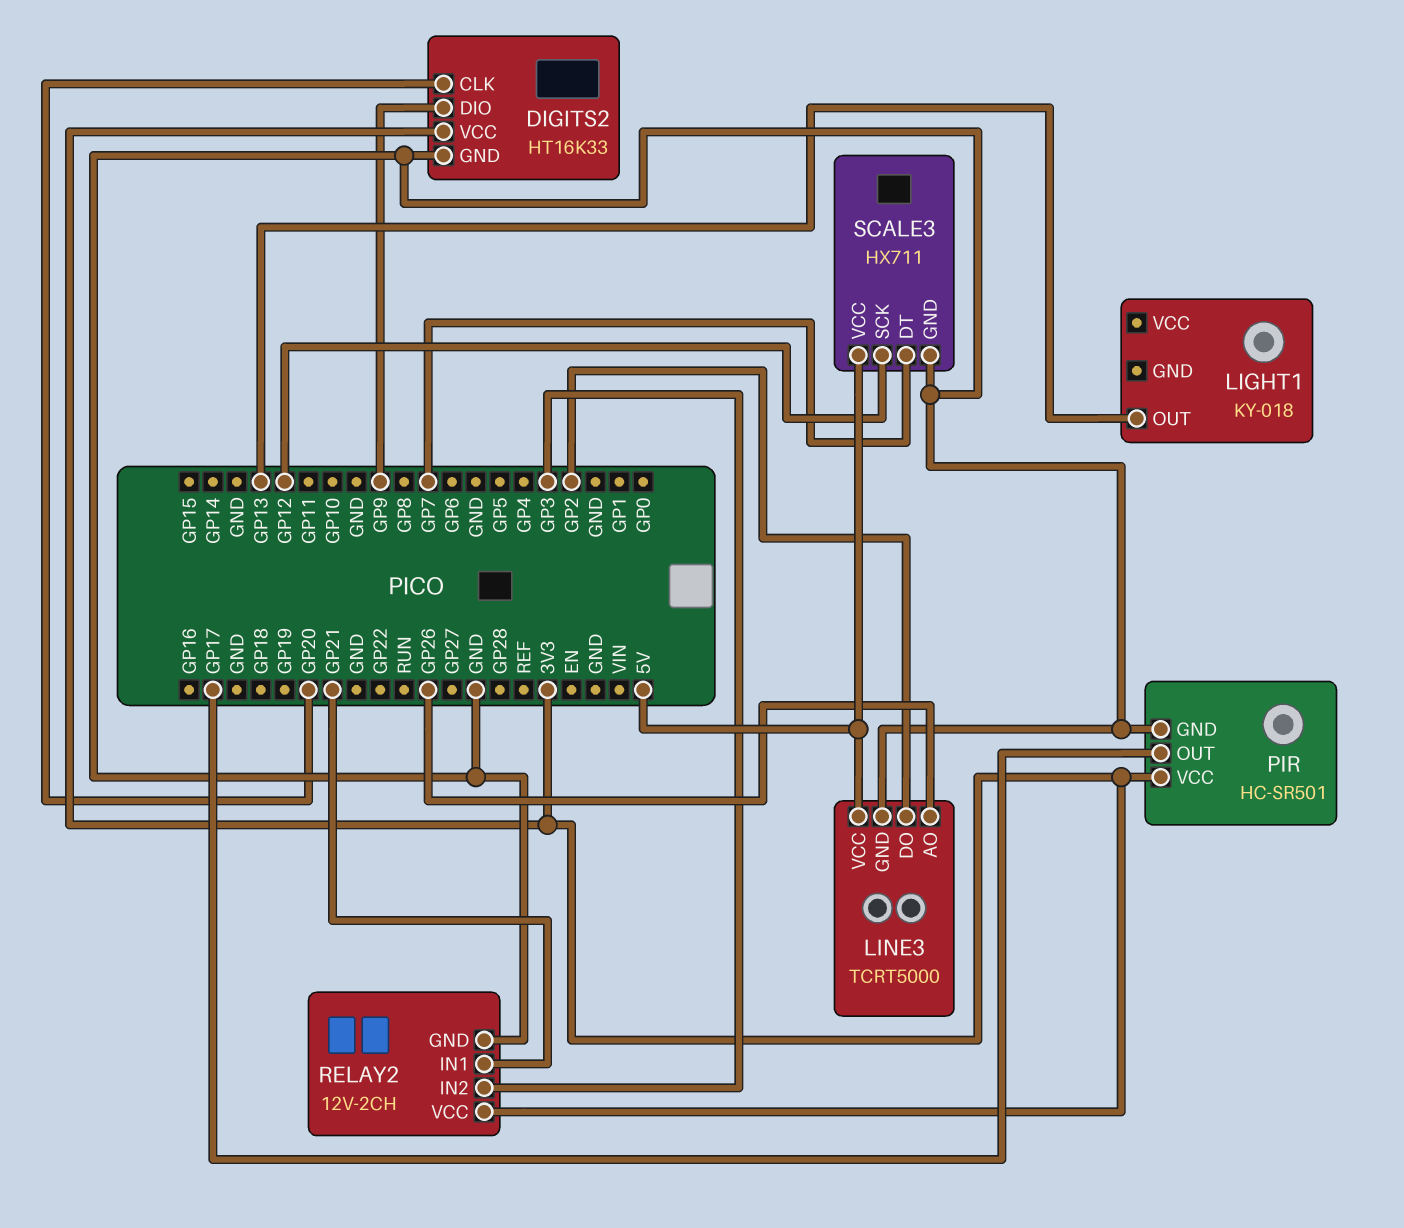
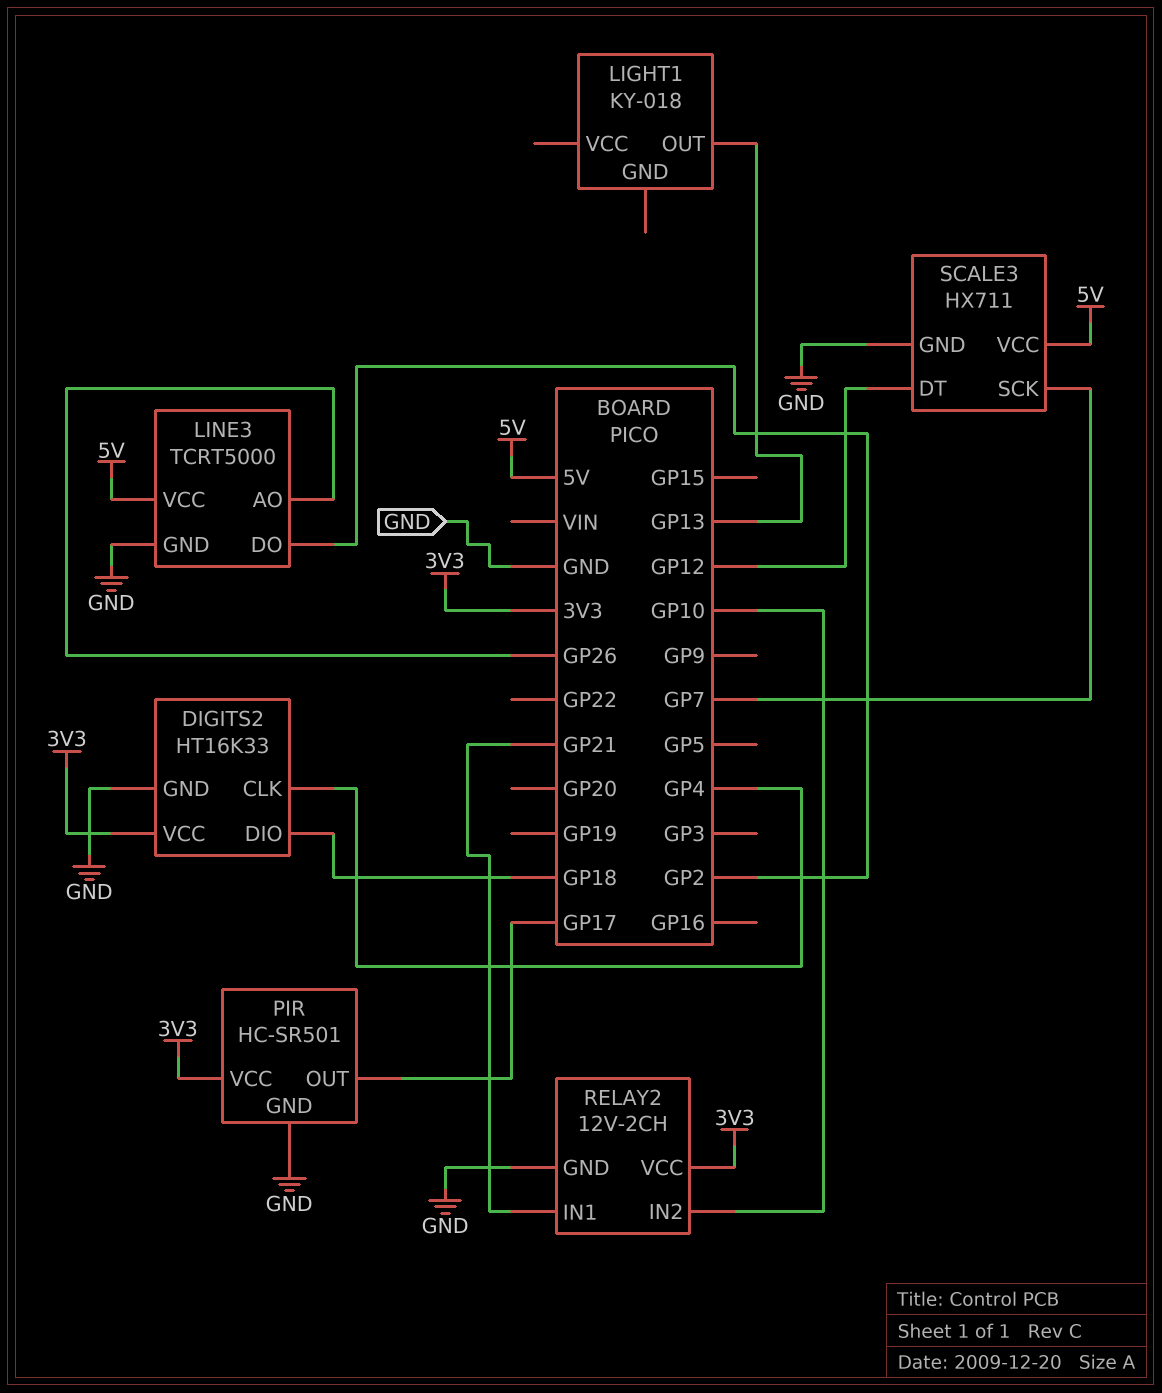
DIGITS2 pin CLK: GP20 -> GP4
DIGITS2 pin DIO: GP9 -> GP18
RELAY2 pin IN2: GP3 -> GP10
SCALE3 pin DT: GP7 -> GP12
SCALE3 pin SCK: GP12 -> GP7

